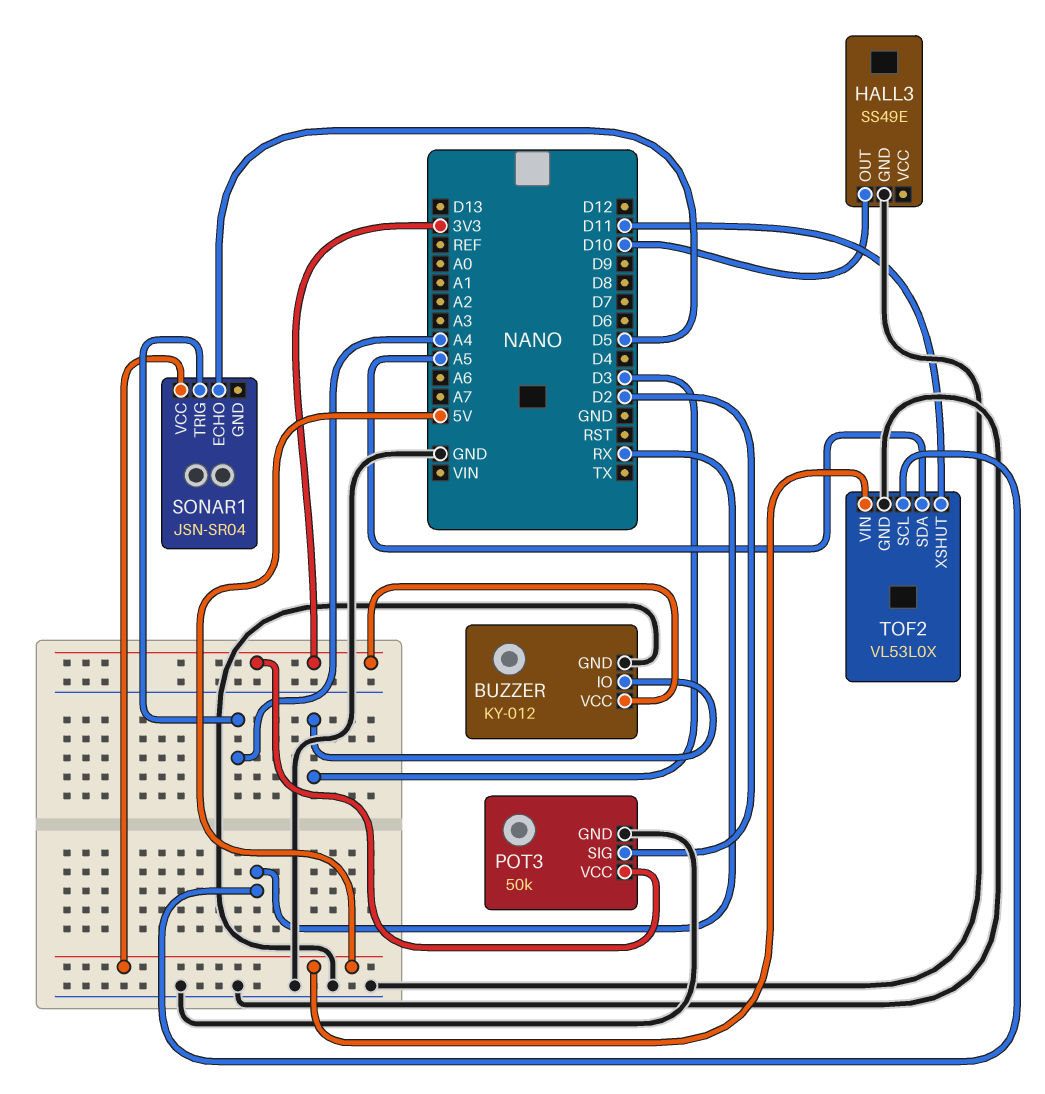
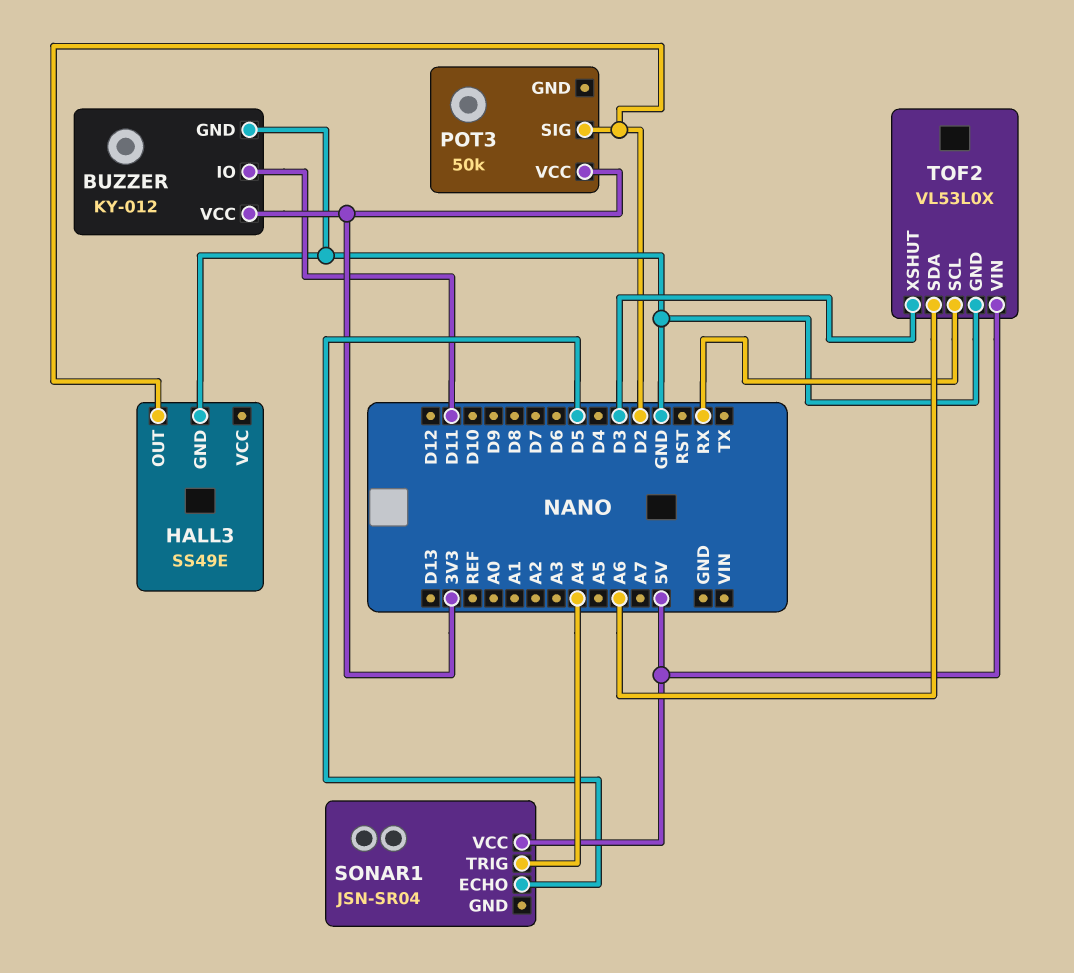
BUZZER pin IO: D3 -> D11
HALL3 pin OUT: D10 -> D2
POT3 pin GND: GND -> none
TOF2 pin SDA: A5 -> A6
TOF2 pin XSHUT: D11 -> D3

